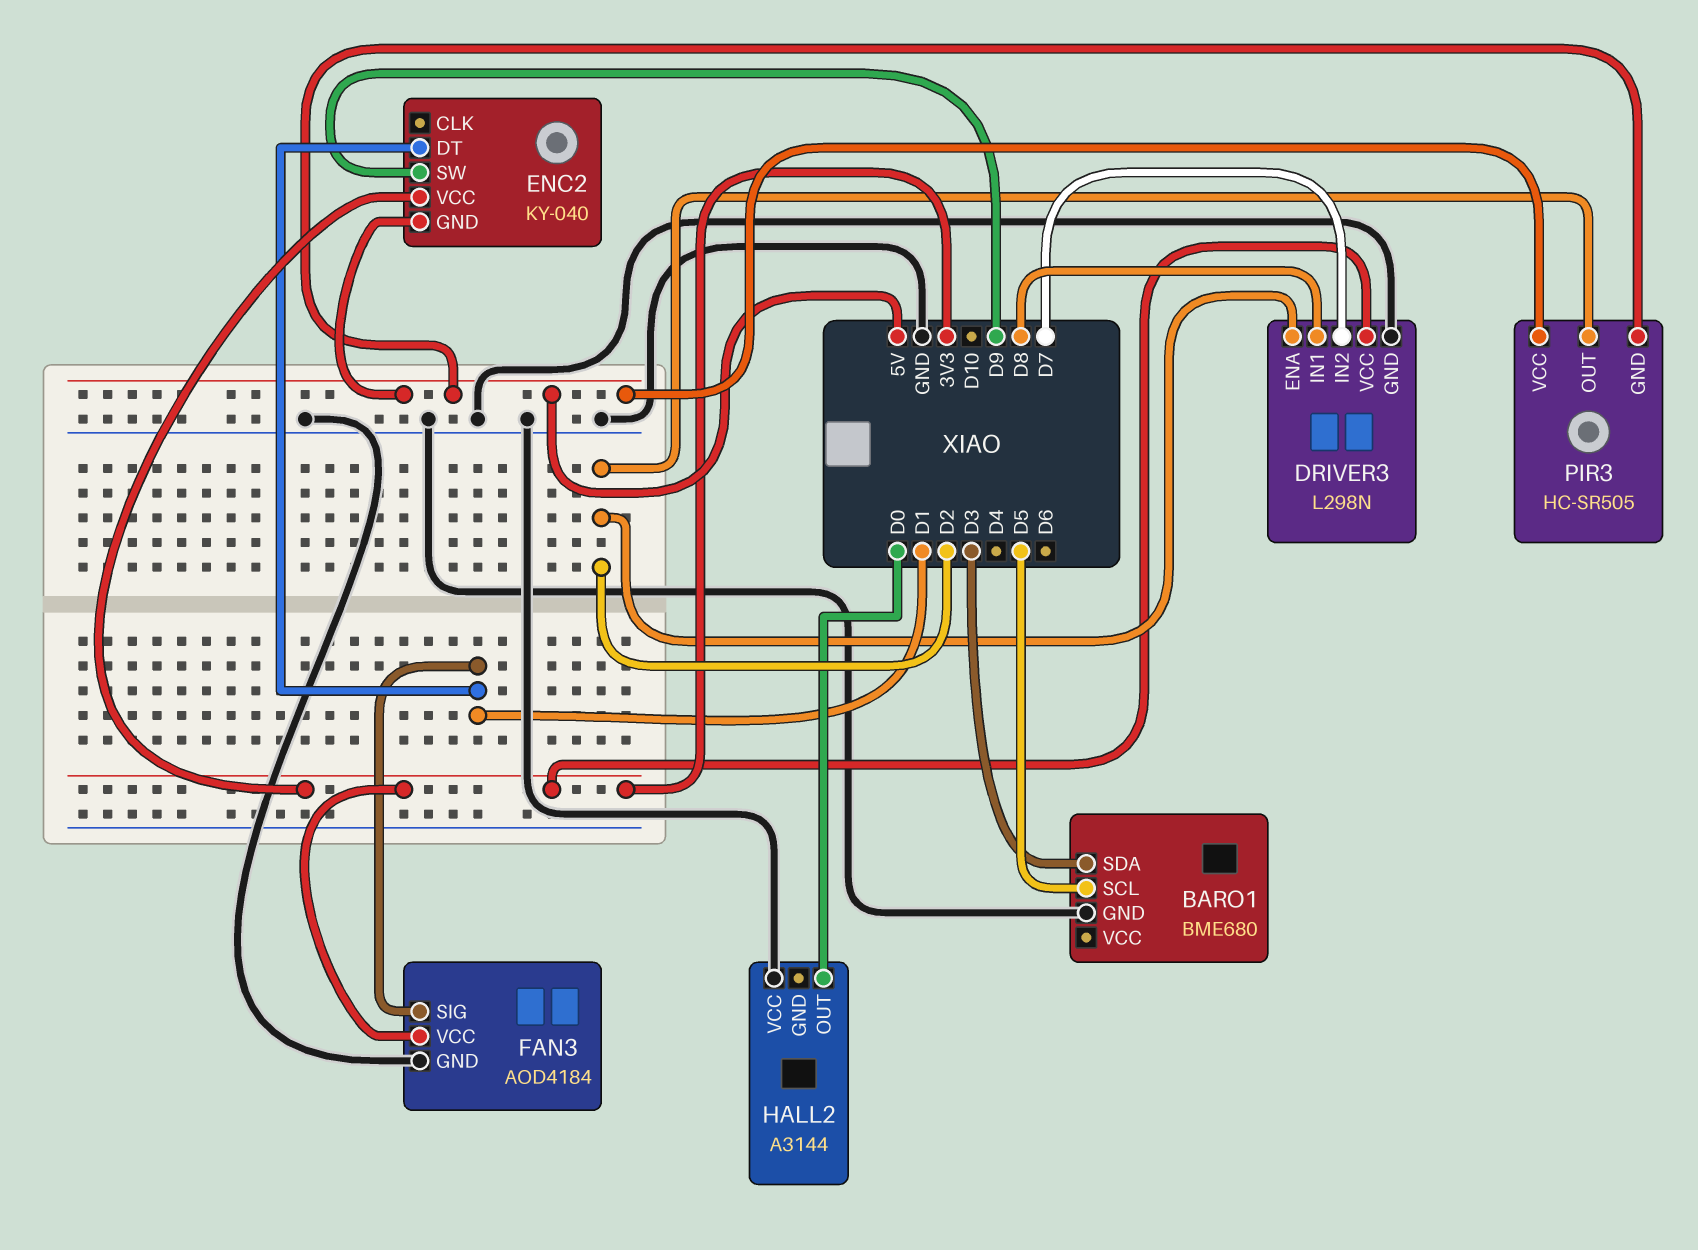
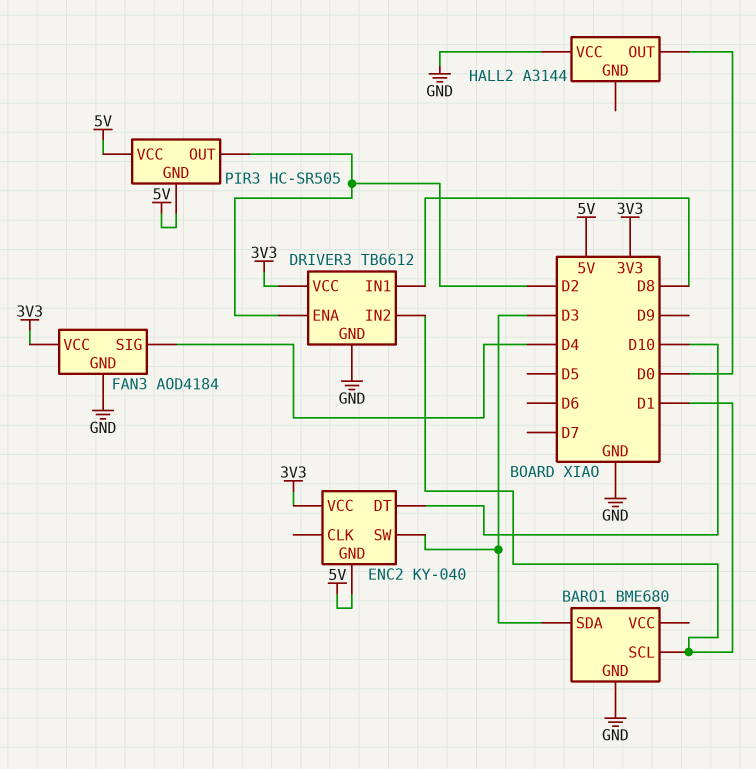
BARO1 pin SCL: D5 -> D1
DRIVER3: L298N -> TB6612
DRIVER3 pin IN2: D7 -> D1
ENC2 pin DT: D1 -> D10
ENC2 pin SW: D9 -> D3
FAN3 pin SIG: D1 -> D4

